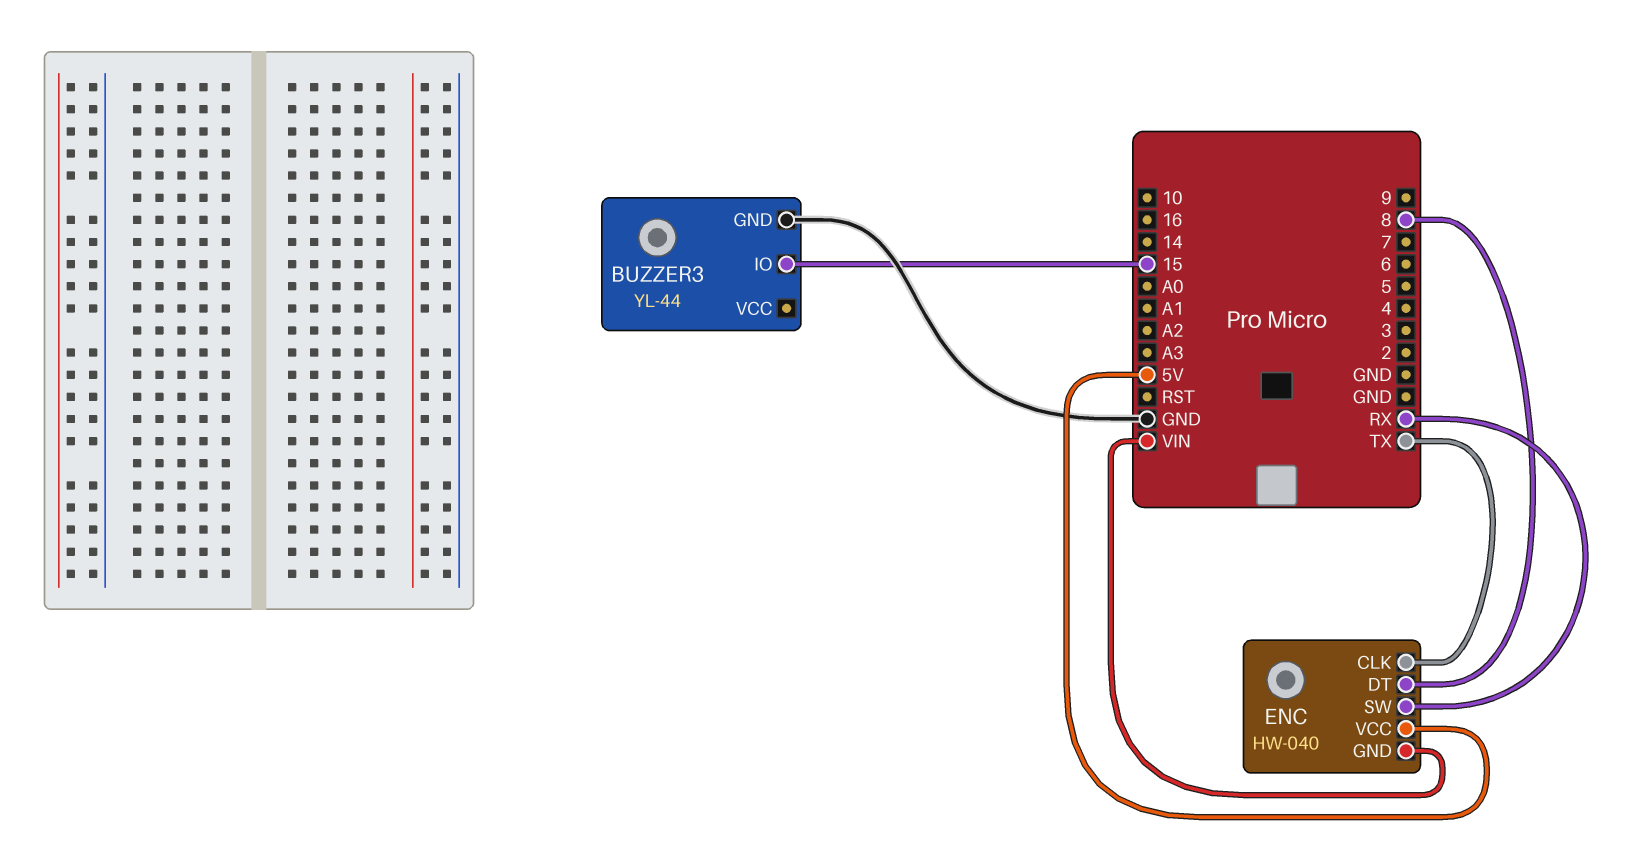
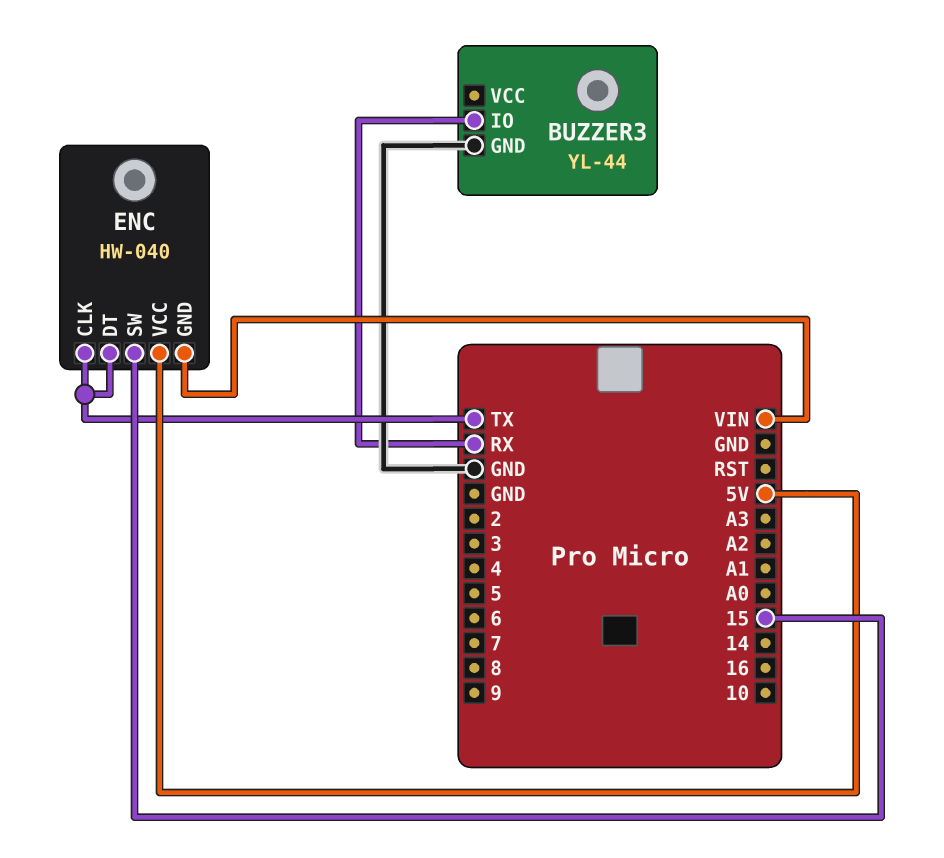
BUZZER3 pin IO: 15 -> RX
ENC pin DT: 8 -> TX
ENC pin SW: RX -> 15

